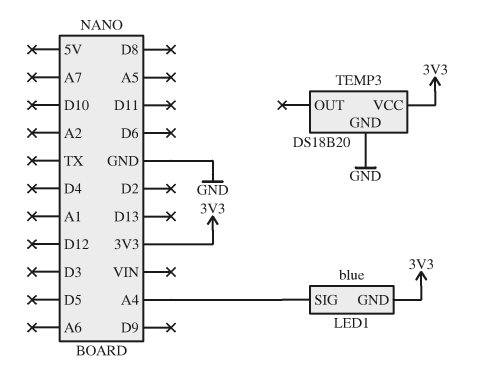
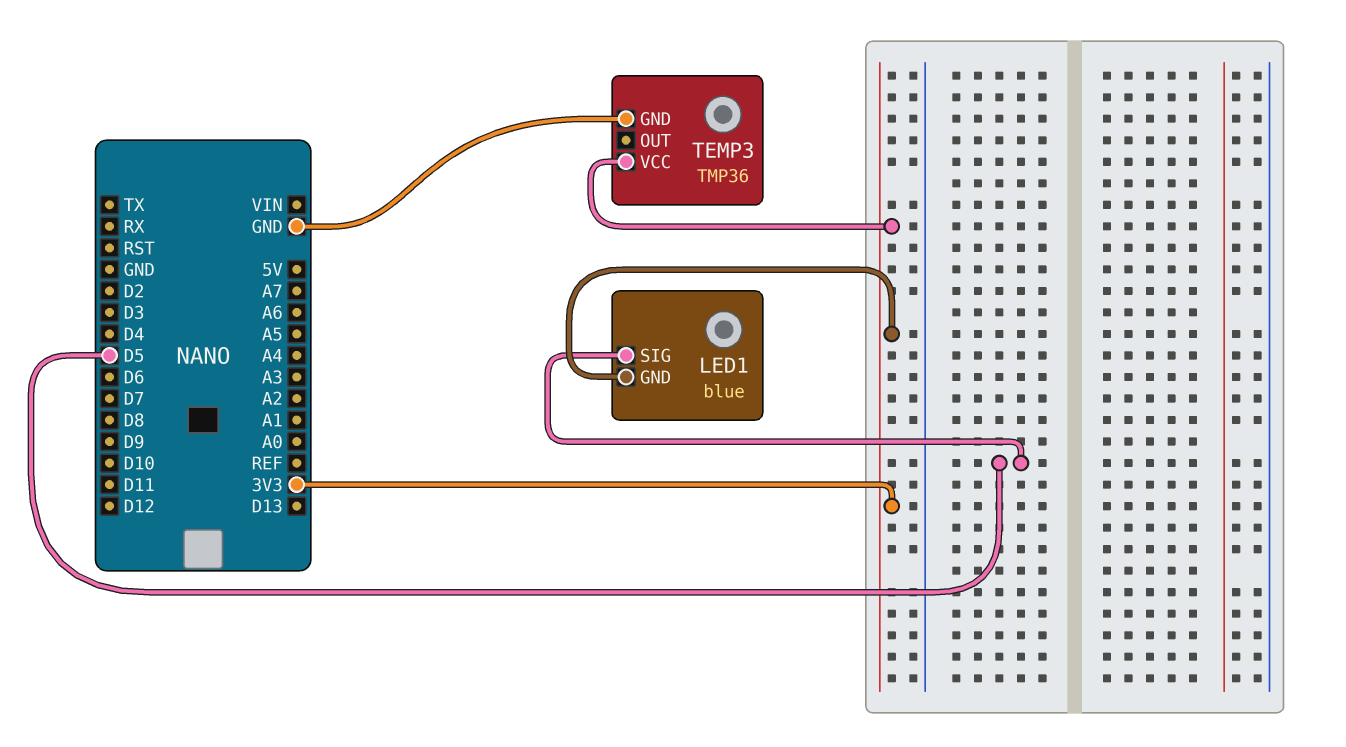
LED1 pin SIG: A4 -> D5
TEMP3: DS18B20 -> TMP36

